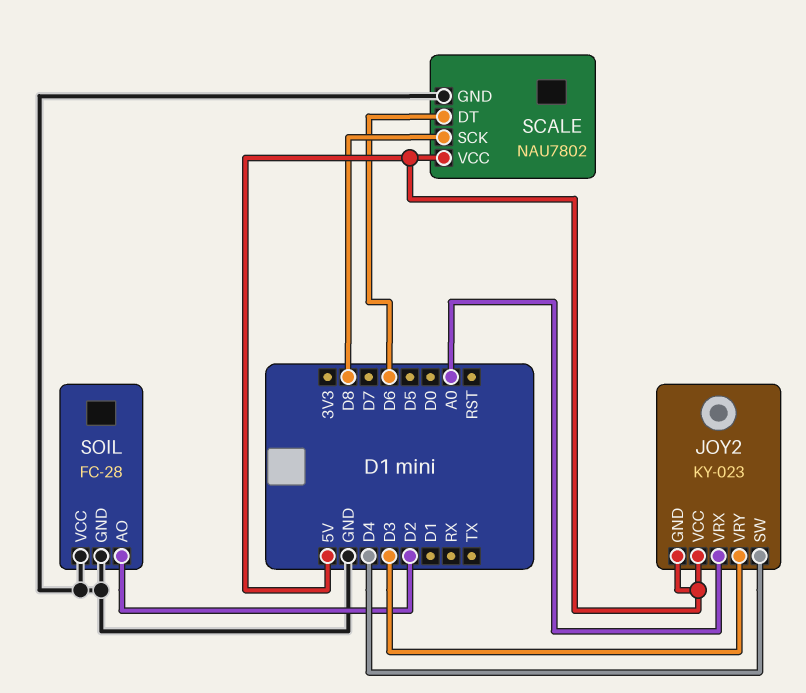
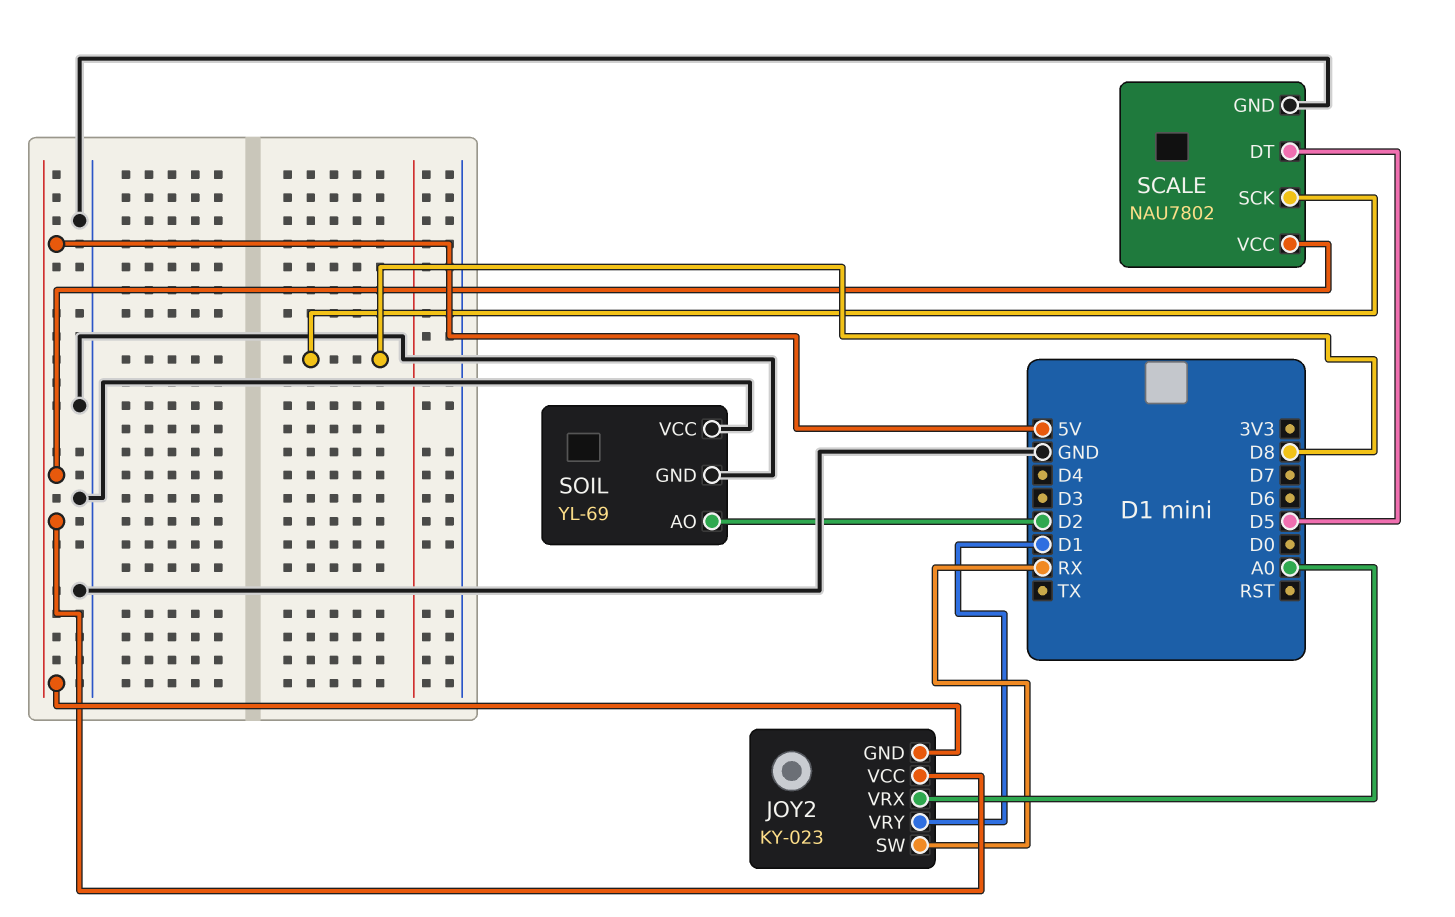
JOY2 pin SW: D4 -> RX
JOY2 pin VRY: D3 -> D1
SCALE pin DT: D6 -> D5
SOIL: FC-28 -> YL-69

